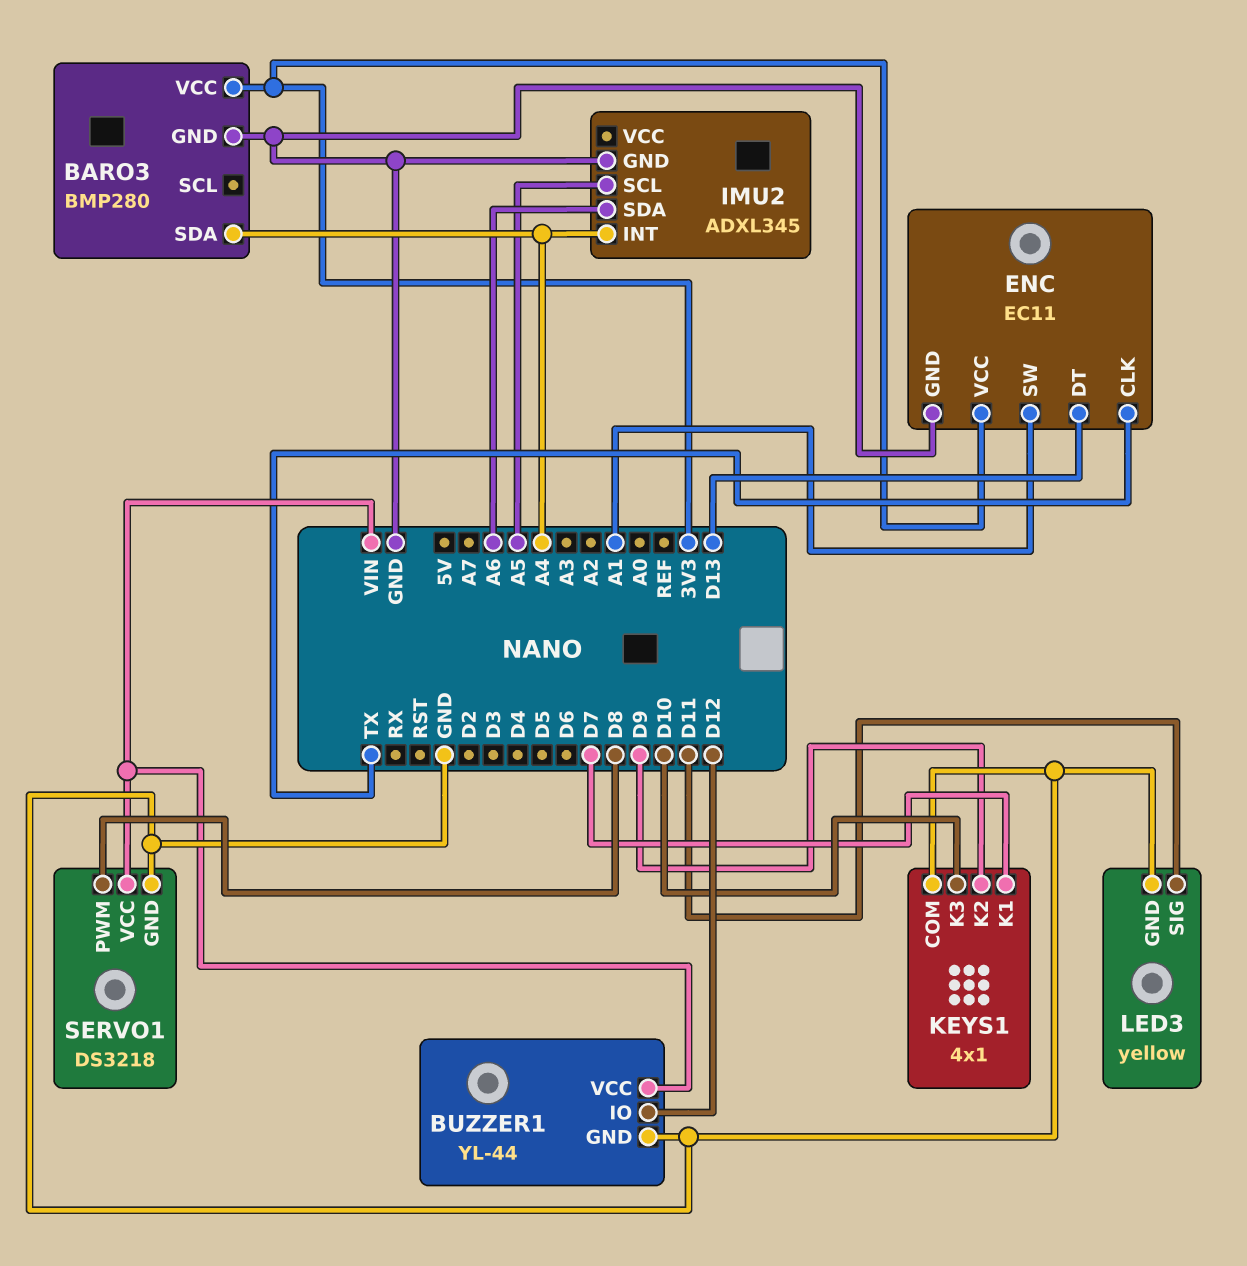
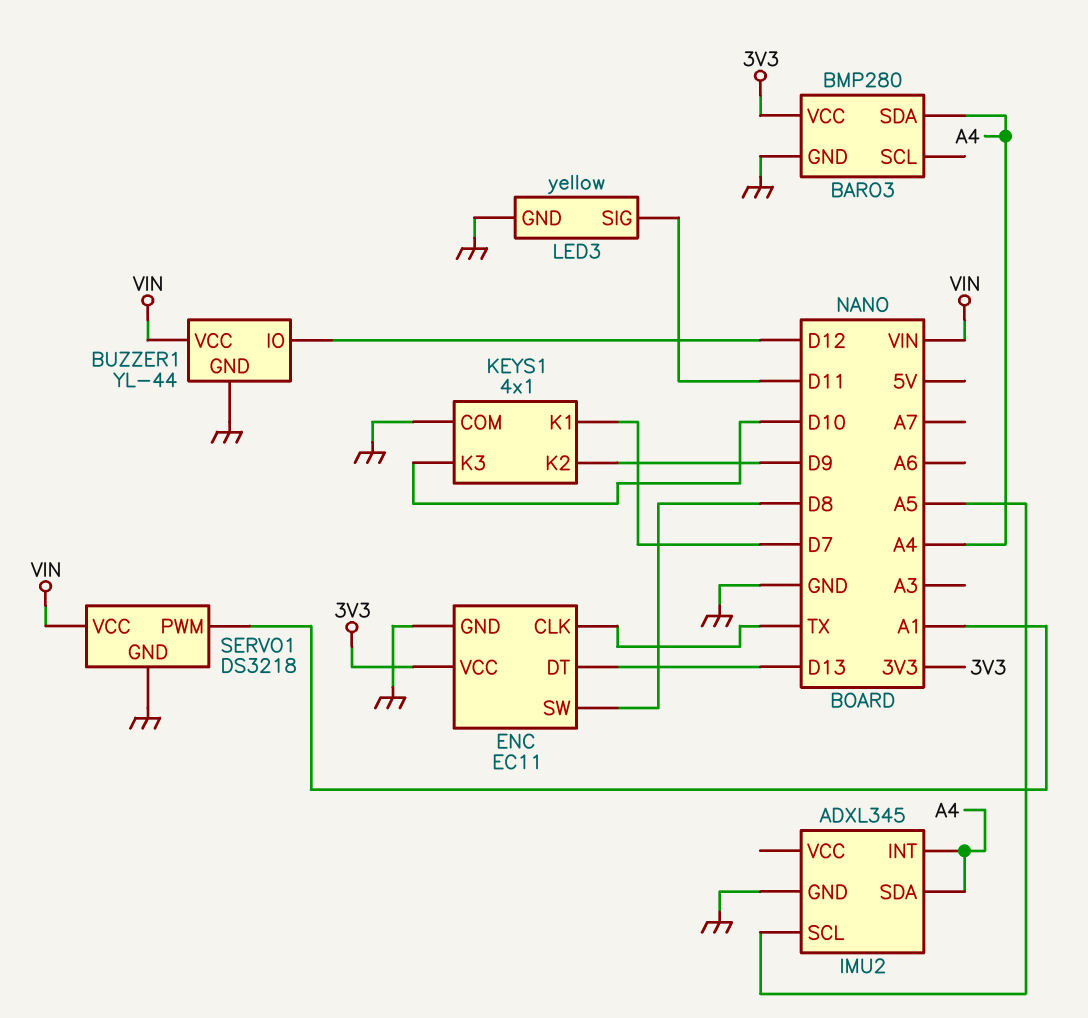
ENC pin SW: A1 -> D8
IMU2 pin SDA: A6 -> A4
SERVO1 pin PWM: D8 -> A1

